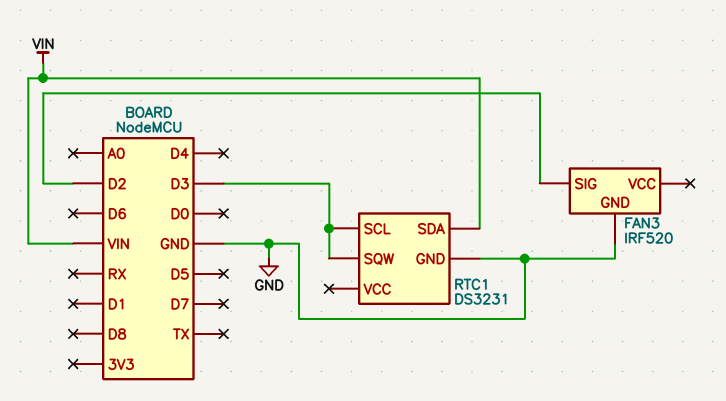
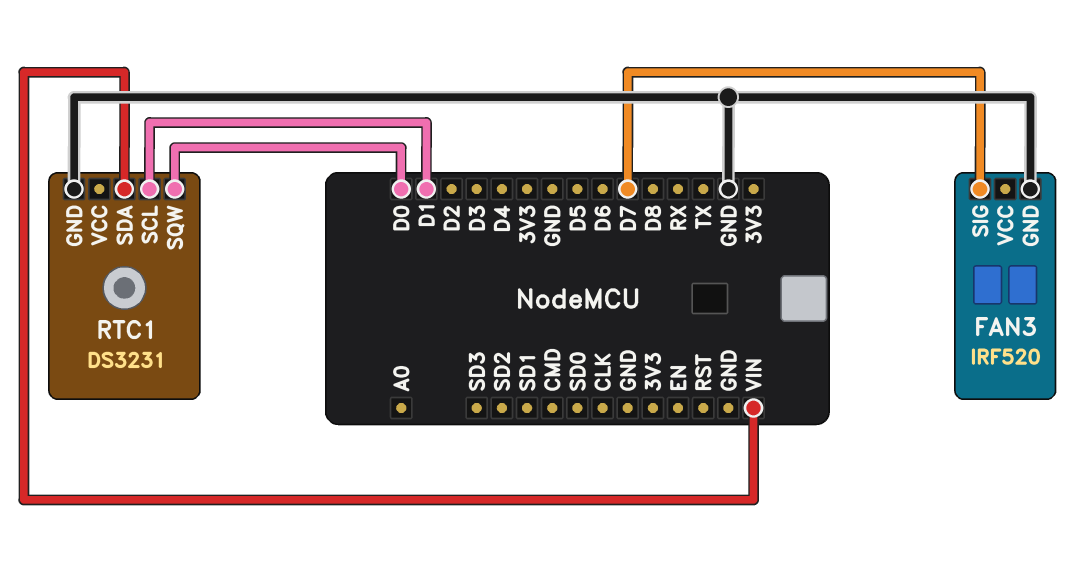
FAN3 pin SIG: D2 -> D7
RTC1 pin SCL: D3 -> D1
RTC1 pin SQW: D3 -> D0

